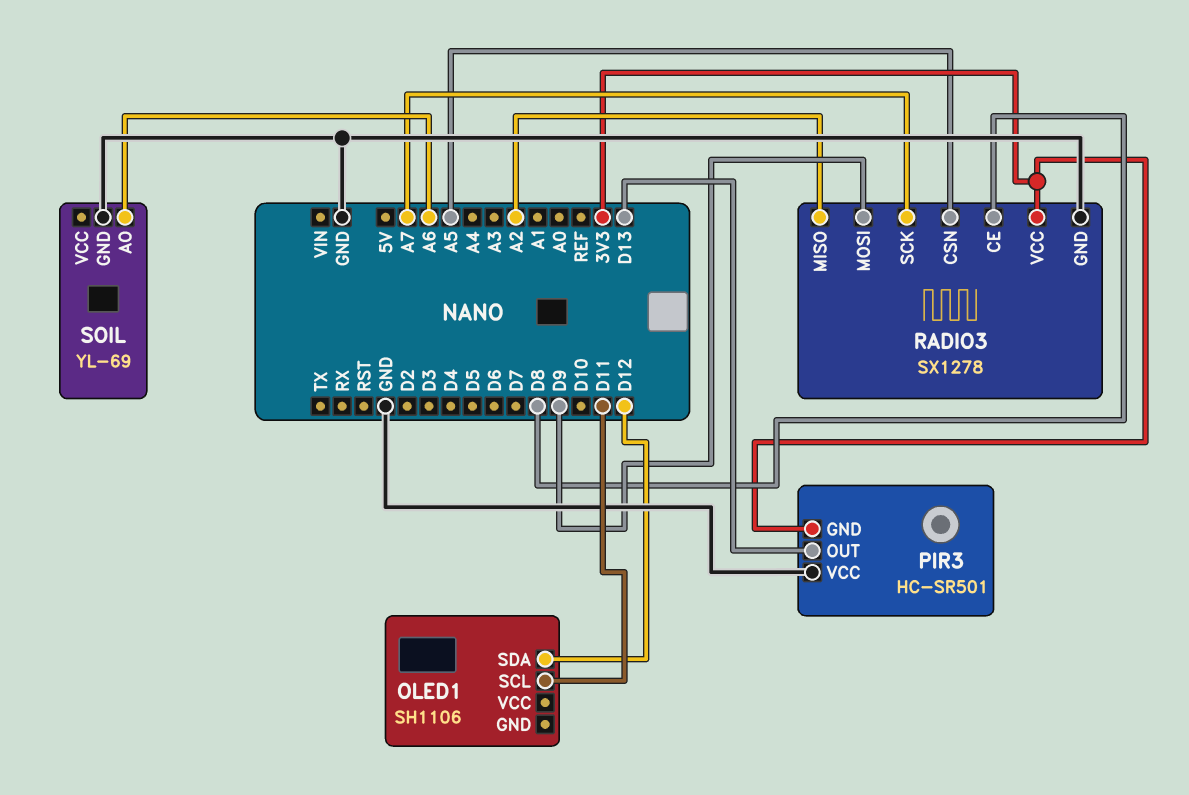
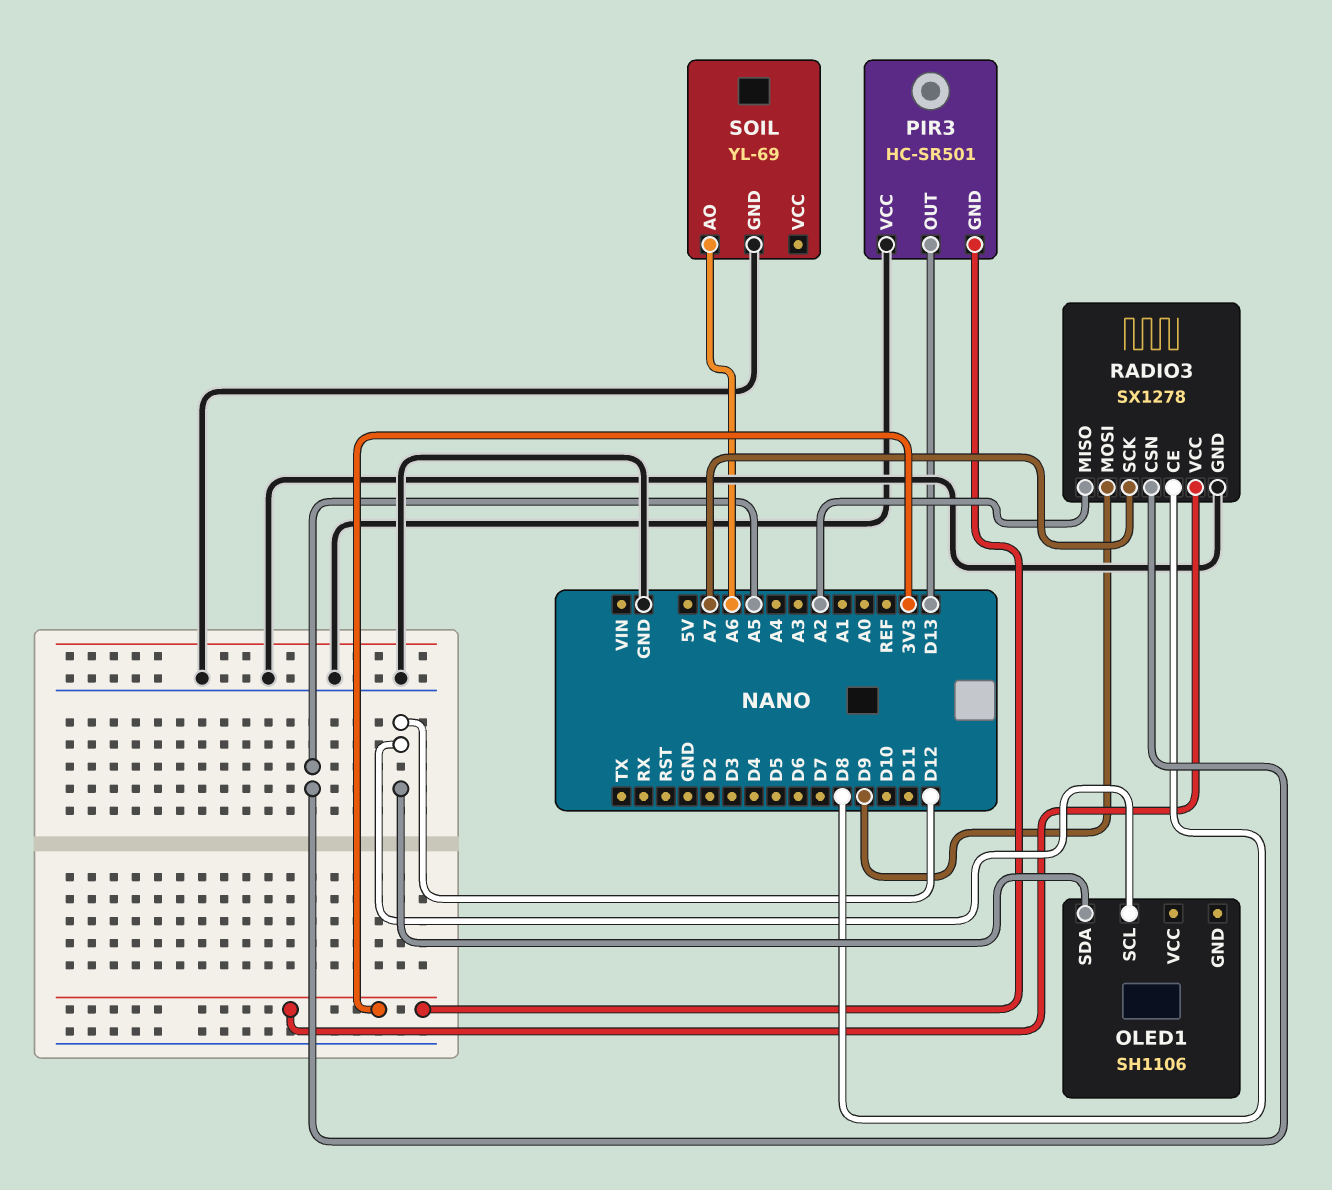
OLED1 pin SCL: D11 -> D12

